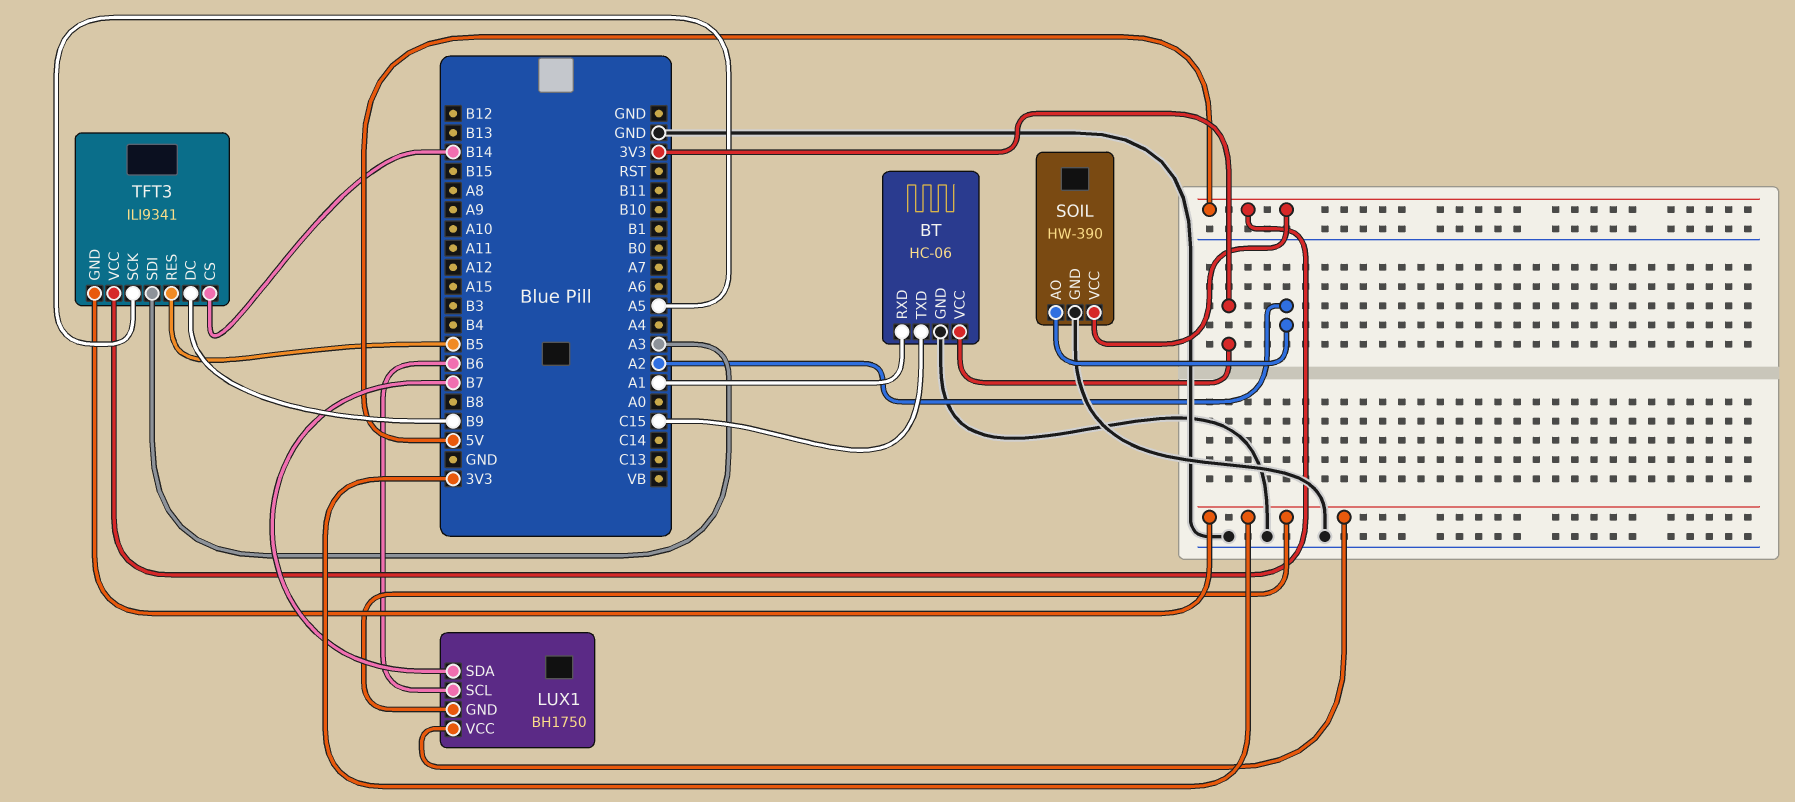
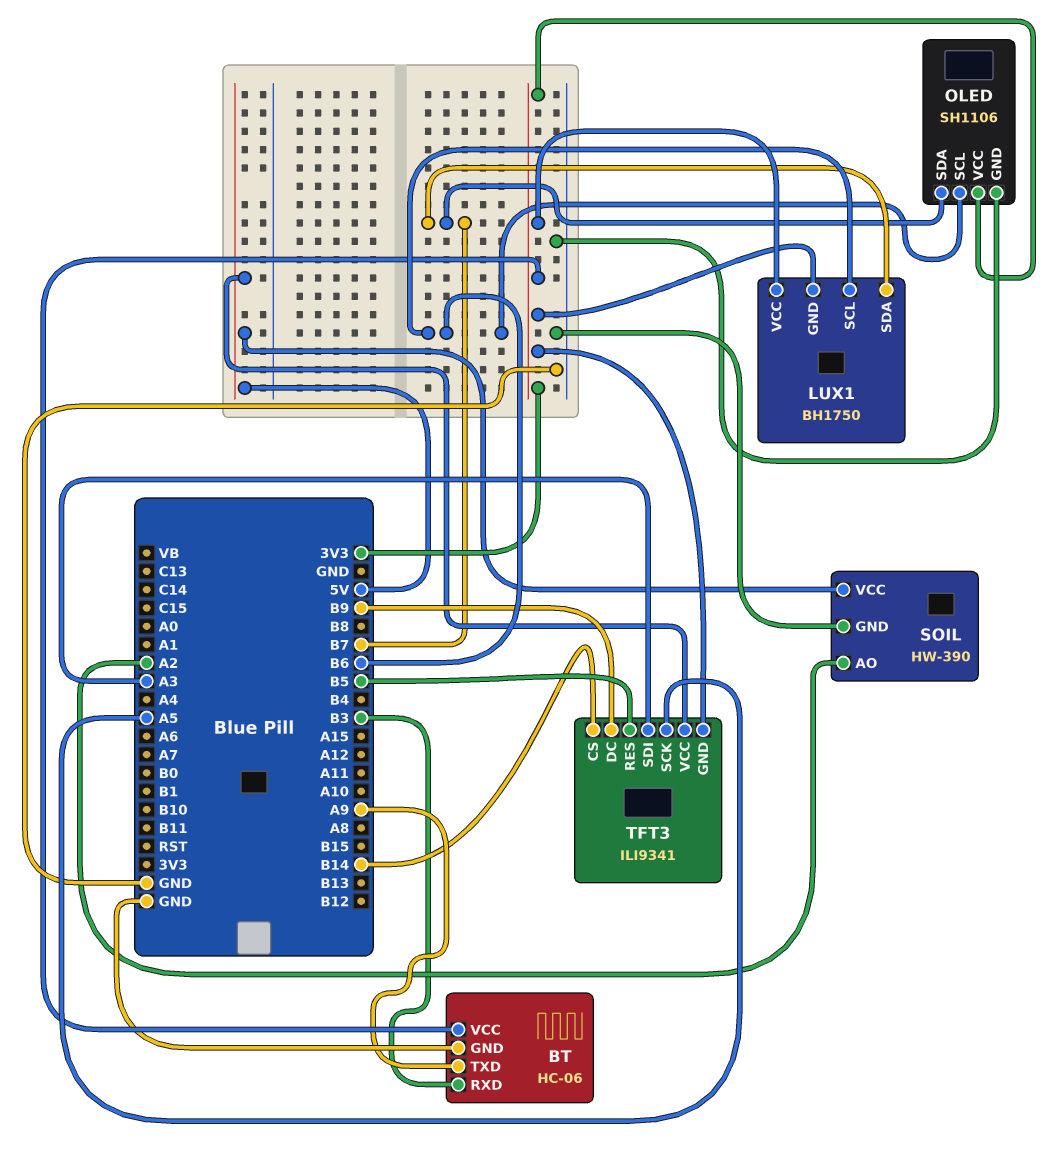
BT pin RXD: A1 -> B3
BT pin TXD: C15 -> A9
OLED: none -> SH1106
OLED pin GND: none -> GND
OLED pin SCL: none -> B6
OLED pin SDA: none -> B7
OLED pin VCC: none -> 3V3

